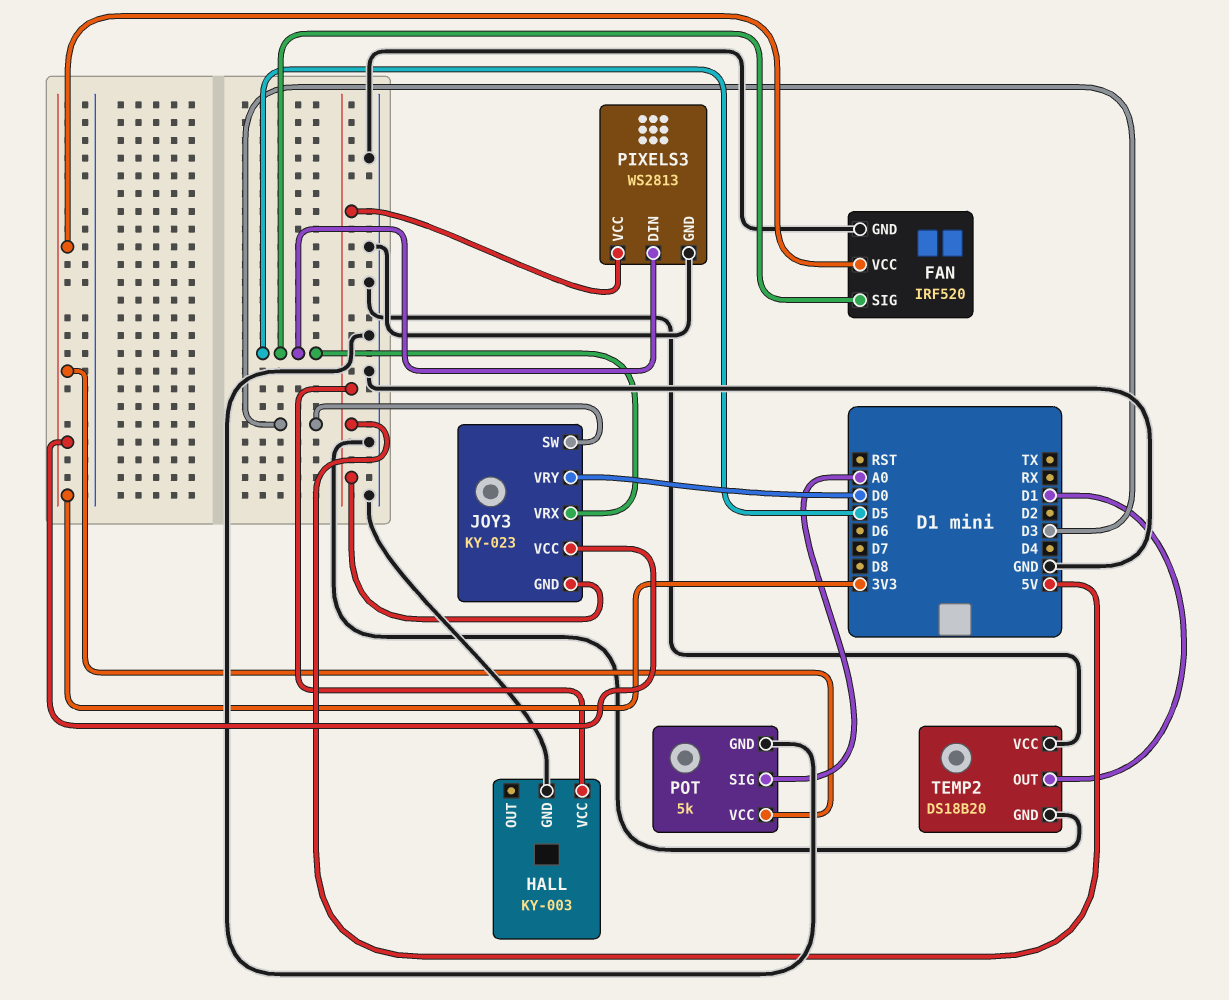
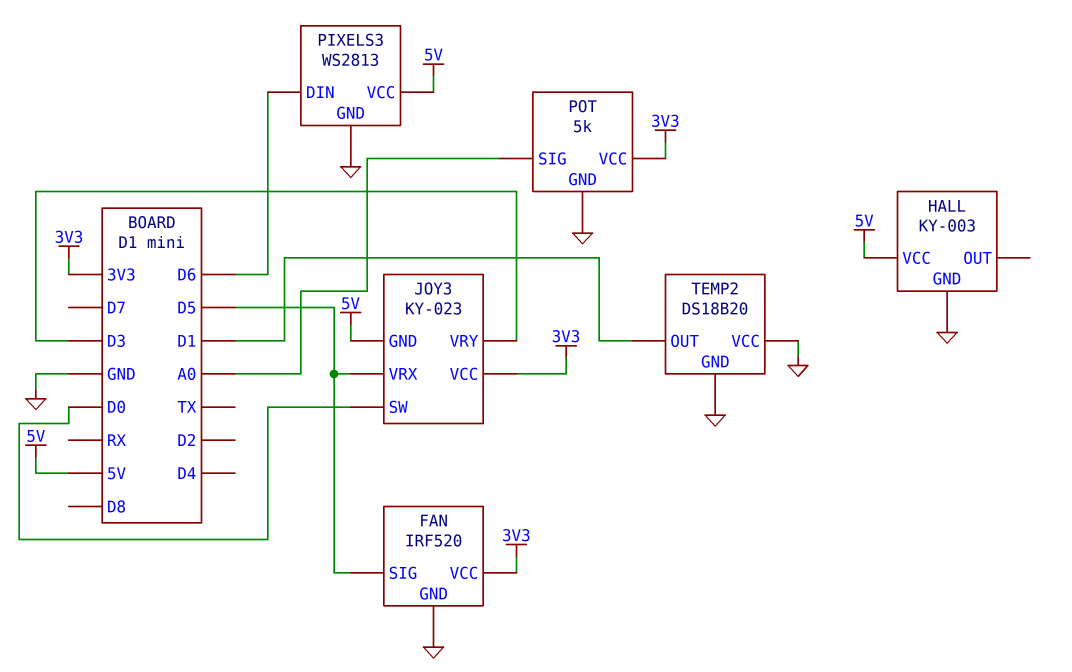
JOY3 pin SW: D3 -> D0
JOY3 pin VRY: D0 -> D3
PIXELS3 pin DIN: D5 -> D6

